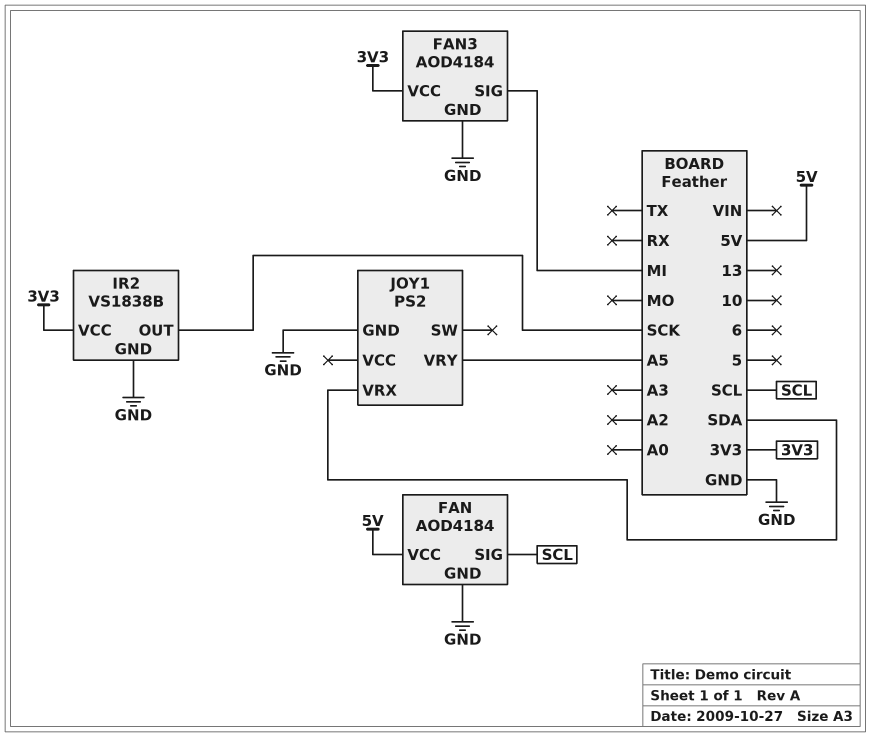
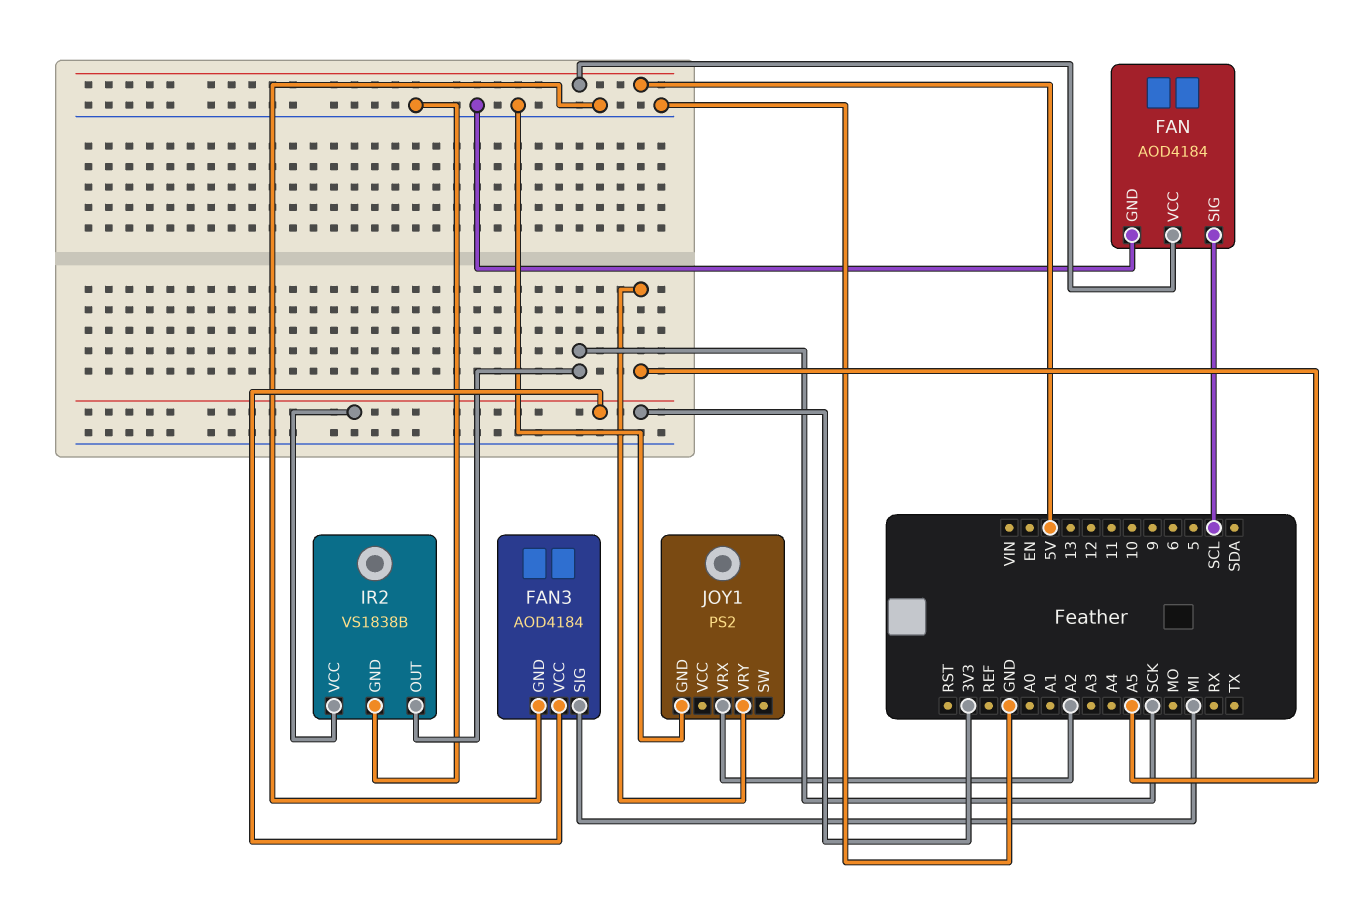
JOY1 pin VRX: SDA -> A2

